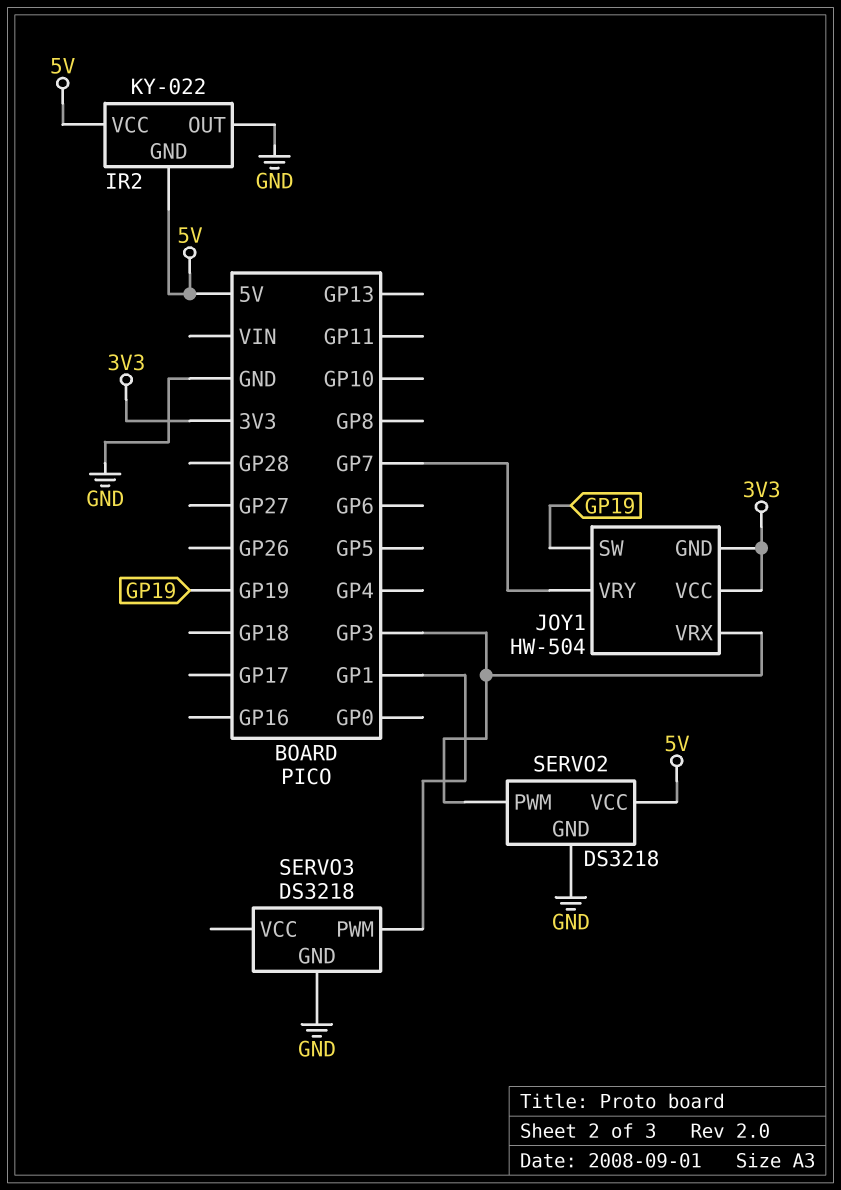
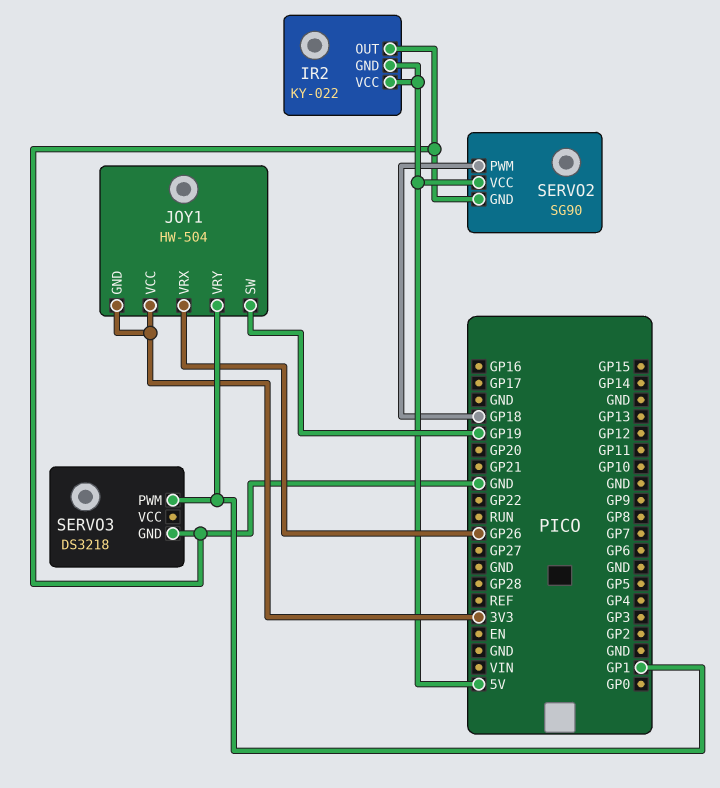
JOY1 pin VRX: GP3 -> GP26
JOY1 pin VRY: GP7 -> GP1
SERVO2: DS3218 -> SG90
SERVO2 pin PWM: GP3 -> GP18

